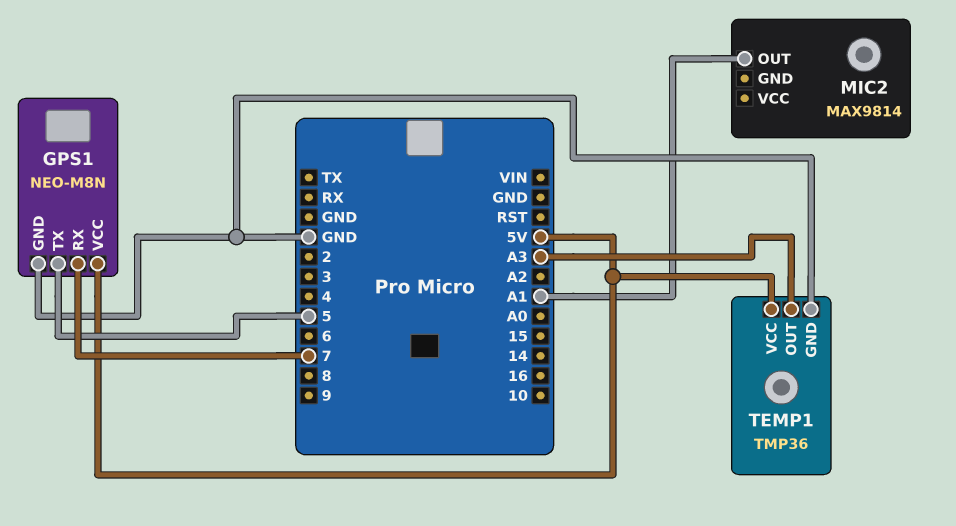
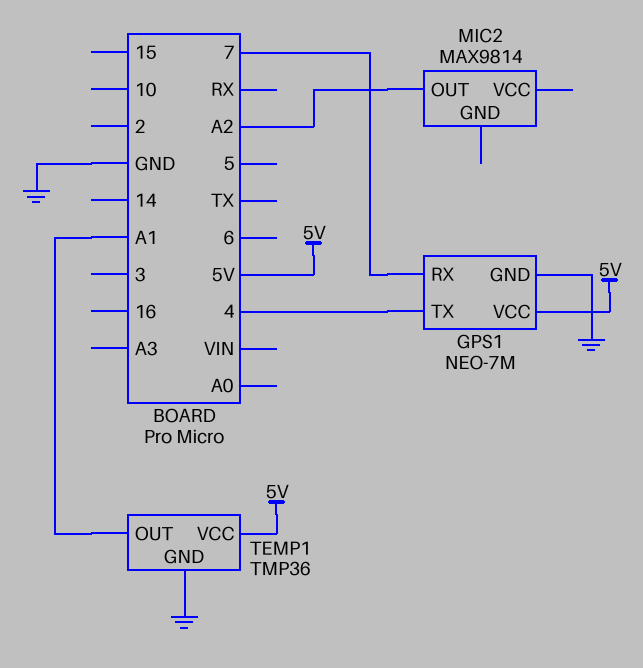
GPS1: NEO-M8N -> NEO-7M
GPS1 pin TX: 5 -> 4
MIC2 pin OUT: A1 -> A2
TEMP1 pin OUT: A3 -> A1

